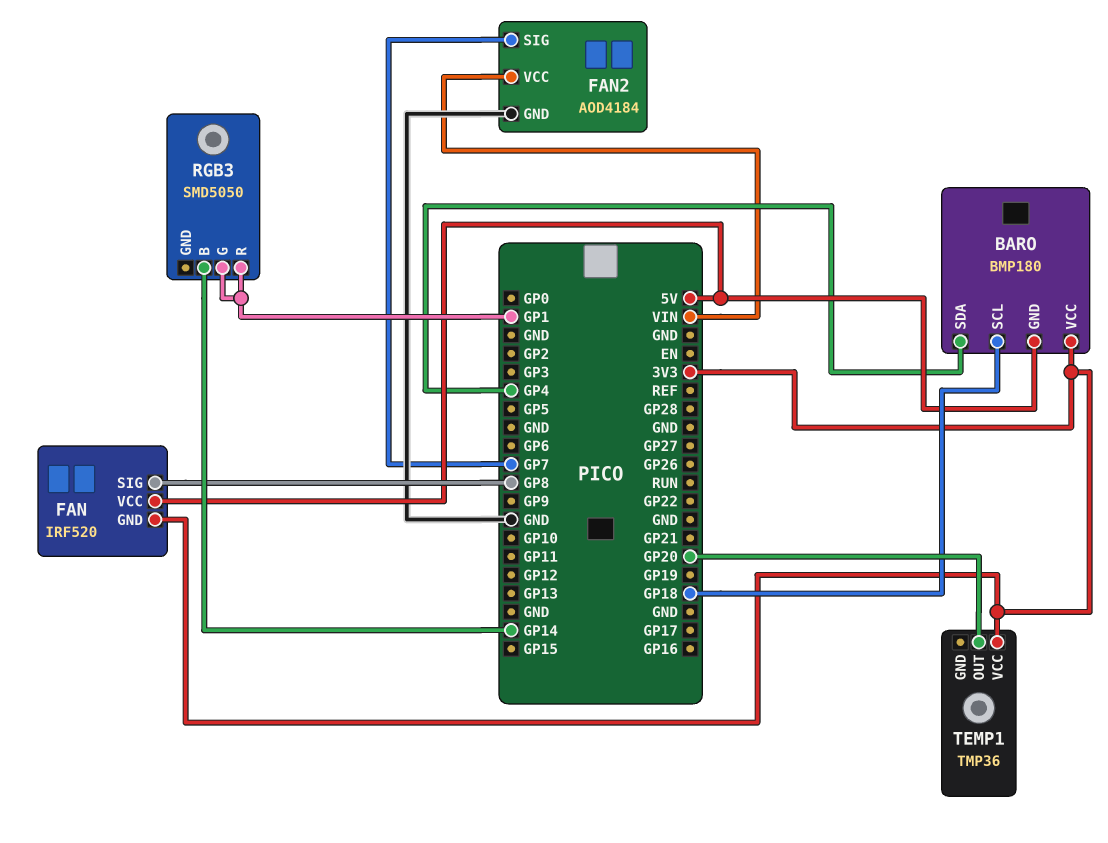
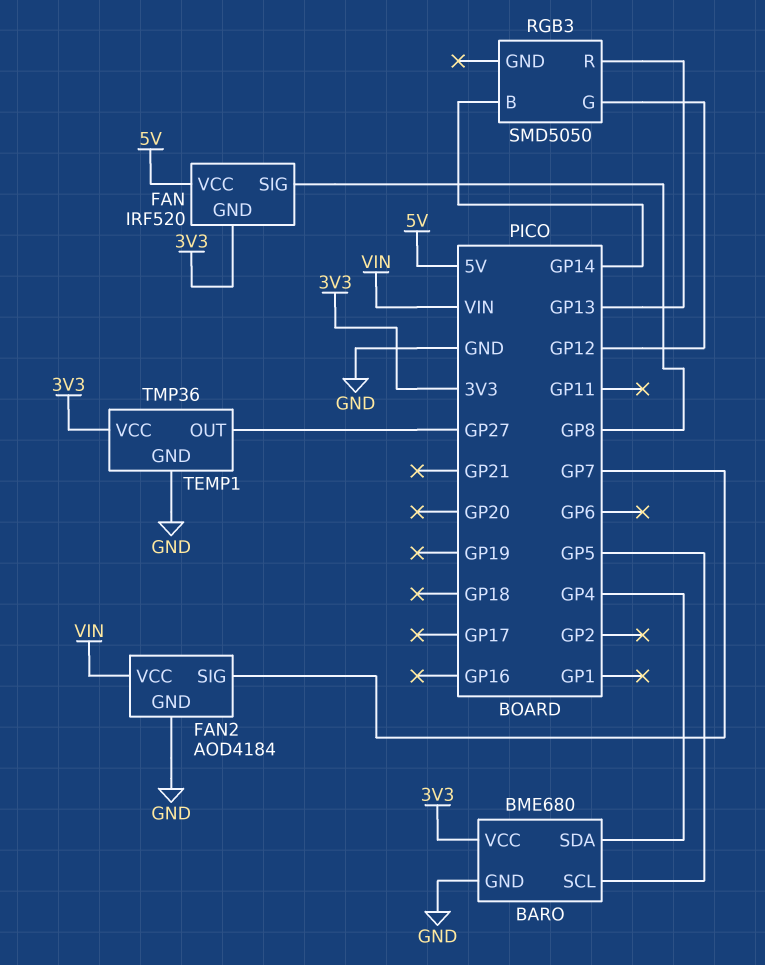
BARO: BMP180 -> BME680
BARO pin GND: 5V -> GND
BARO pin SCL: GP18 -> GP5
RGB3 pin G: GP1 -> GP12
RGB3 pin R: GP1 -> GP13
TEMP1 pin GND: none -> GND
TEMP1 pin OUT: GP20 -> GP27

